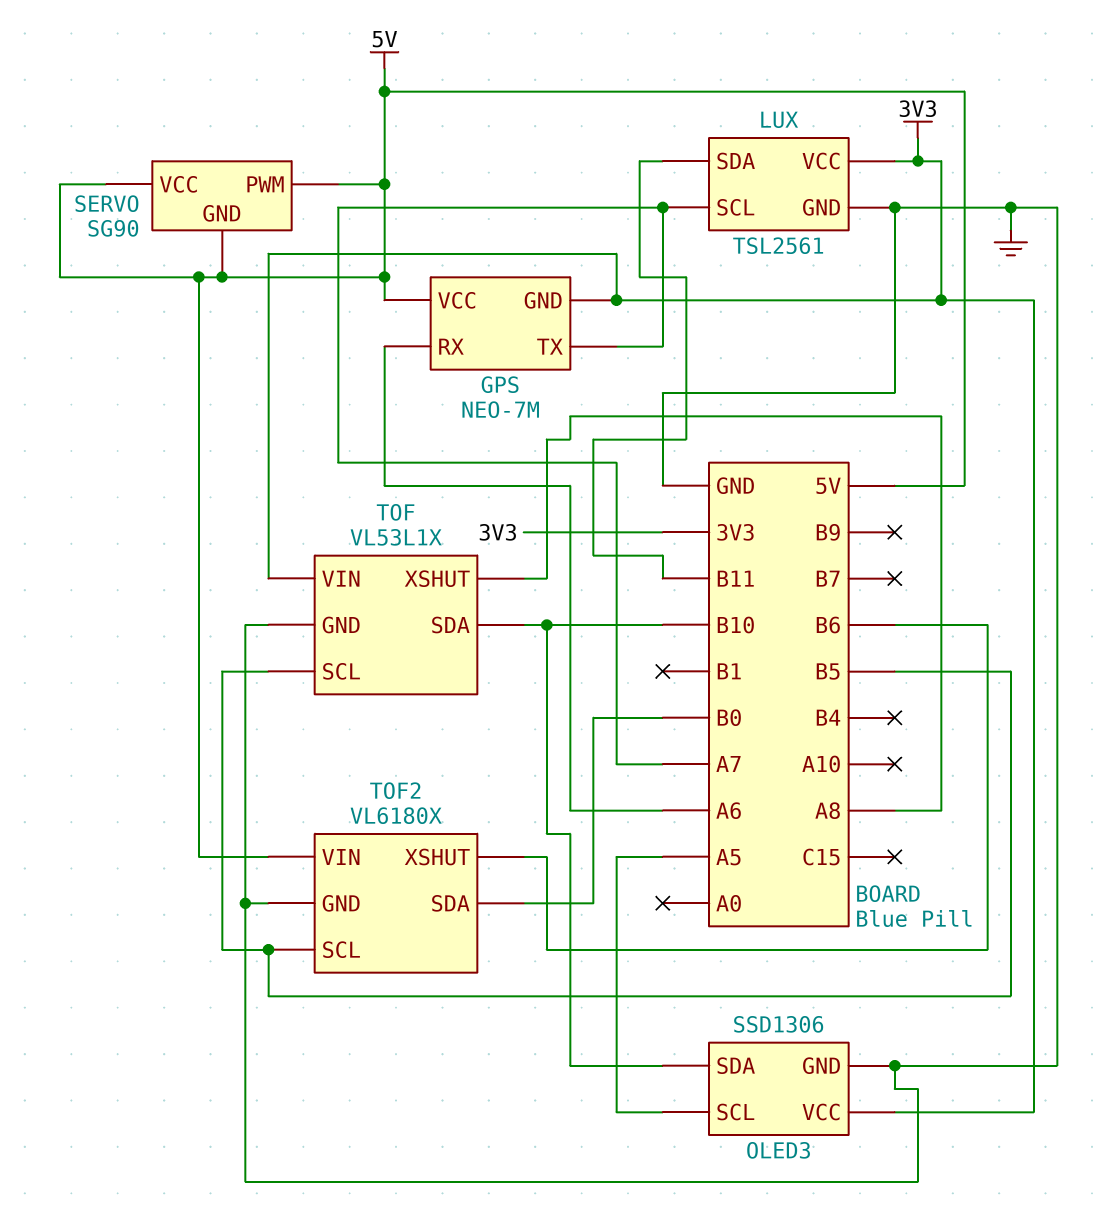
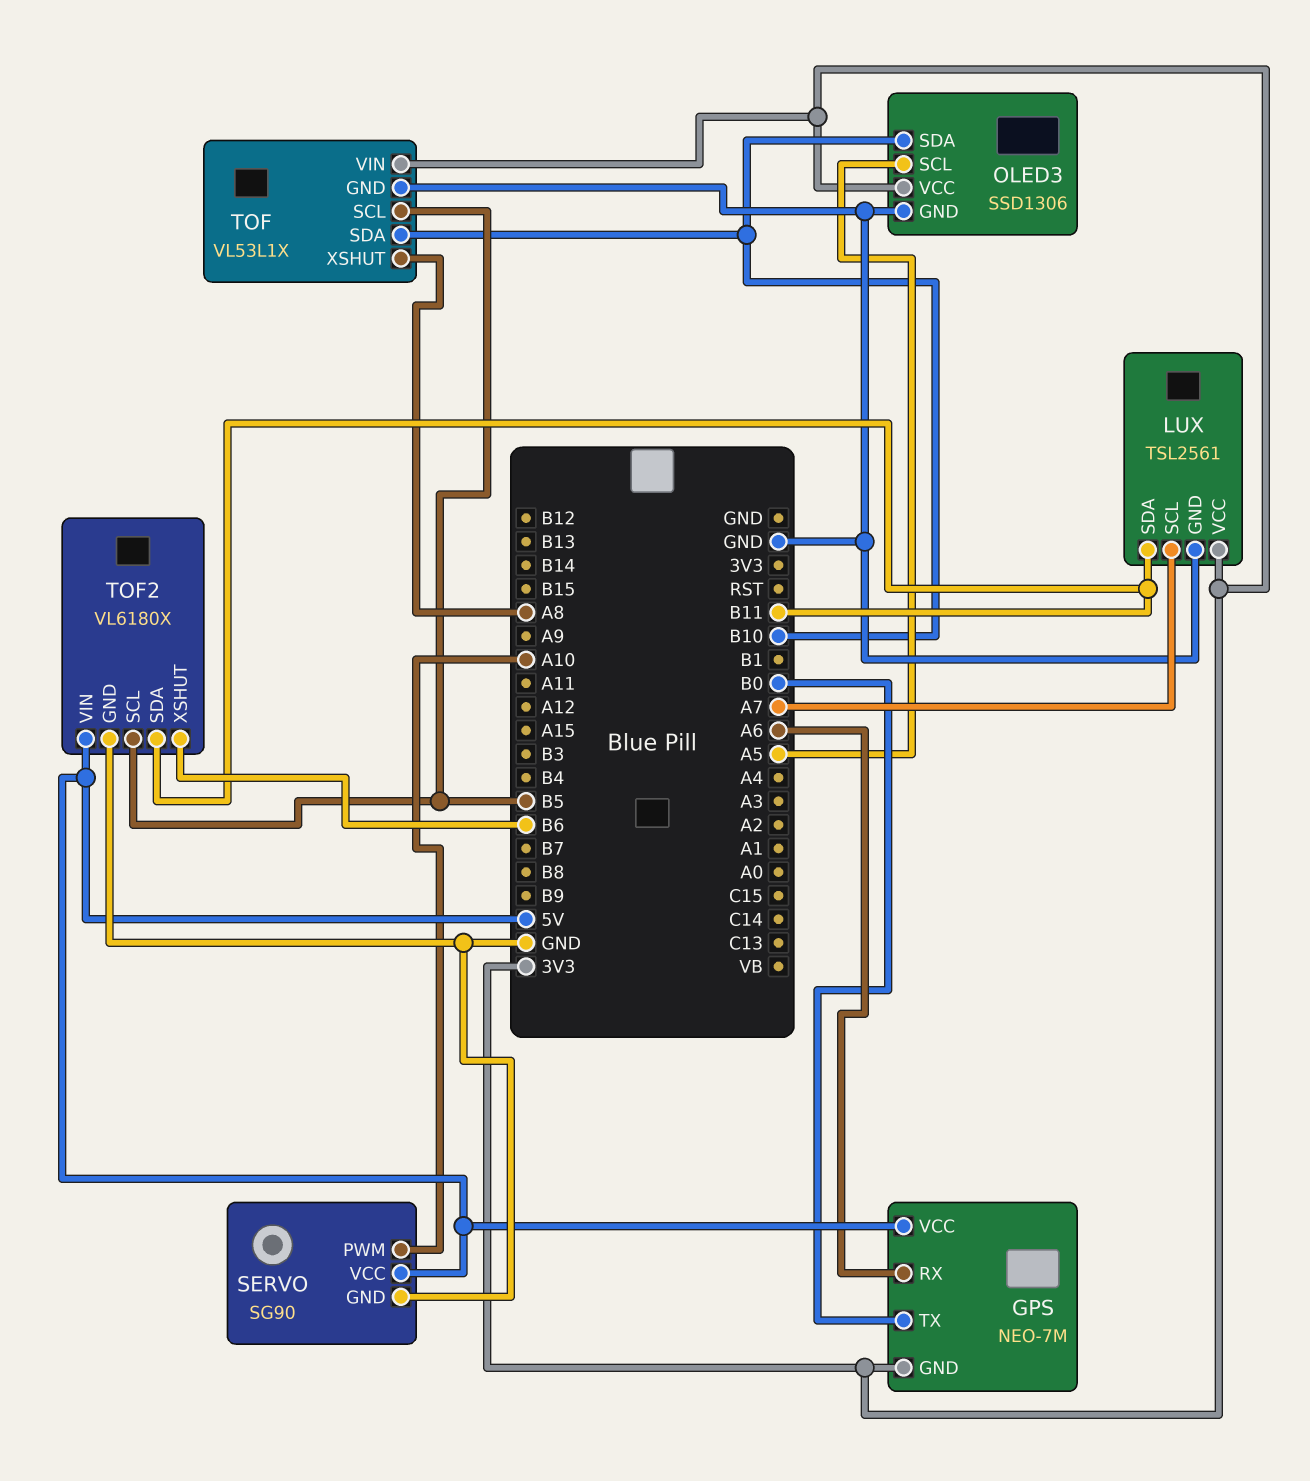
GPS pin TX: A7 -> B0
SERVO pin GND: 5V -> GND
SERVO pin PWM: 5V -> A10
TOF2 pin SDA: B0 -> B11

